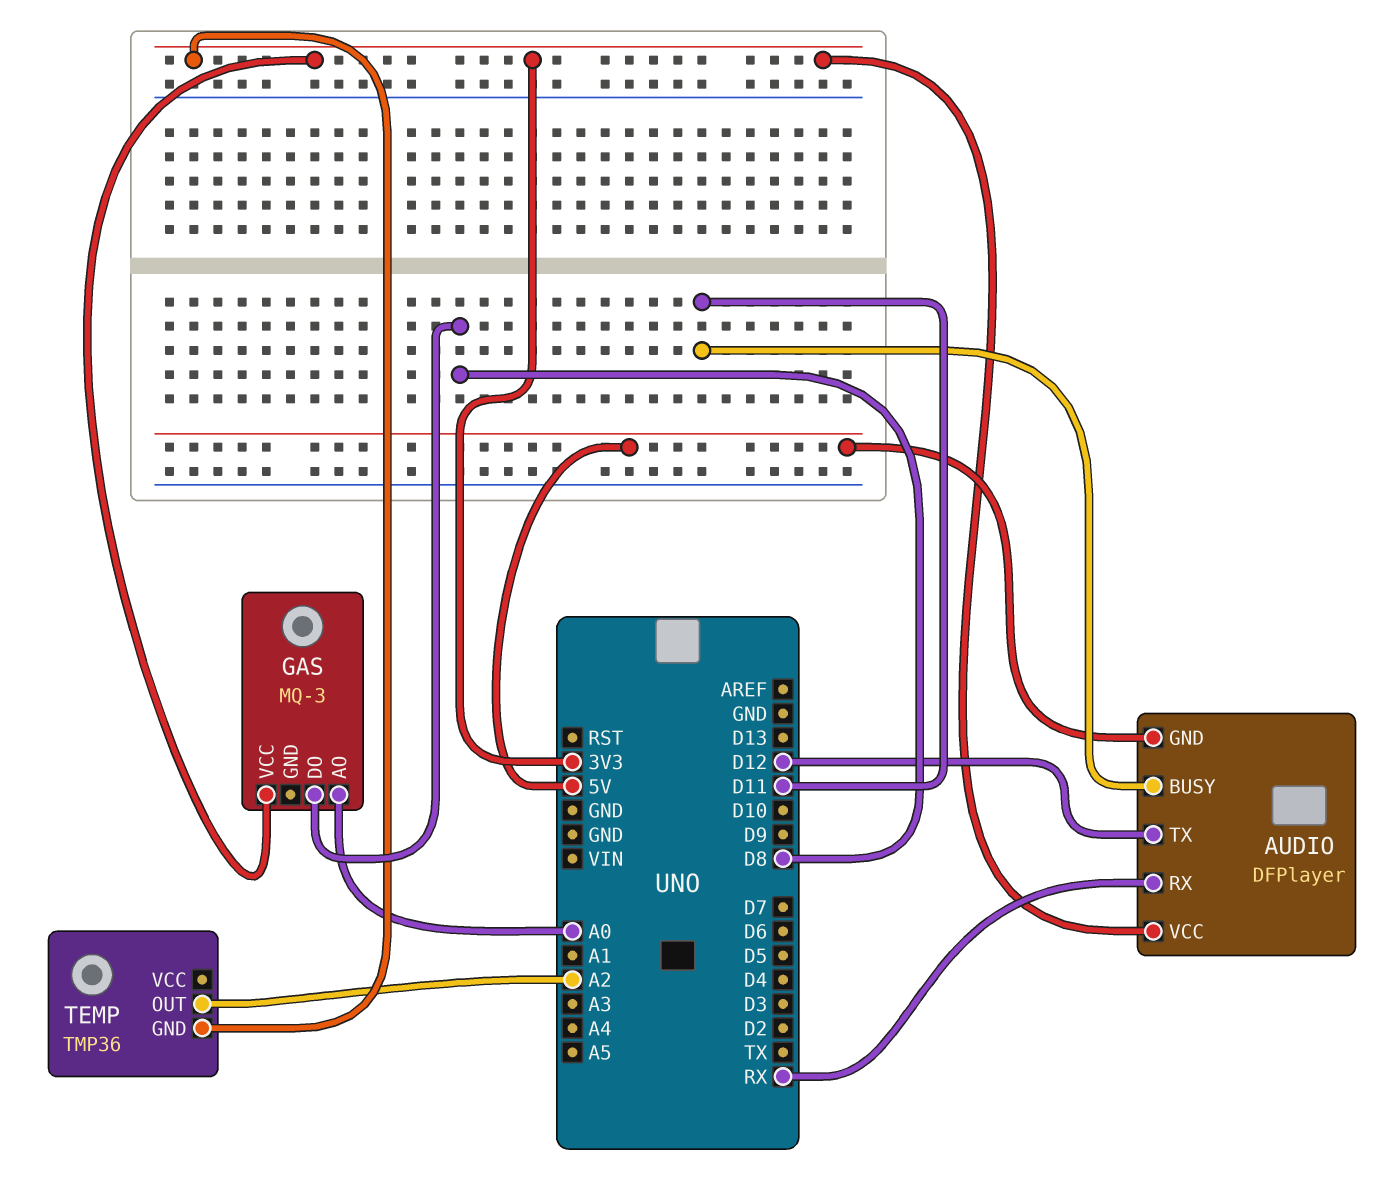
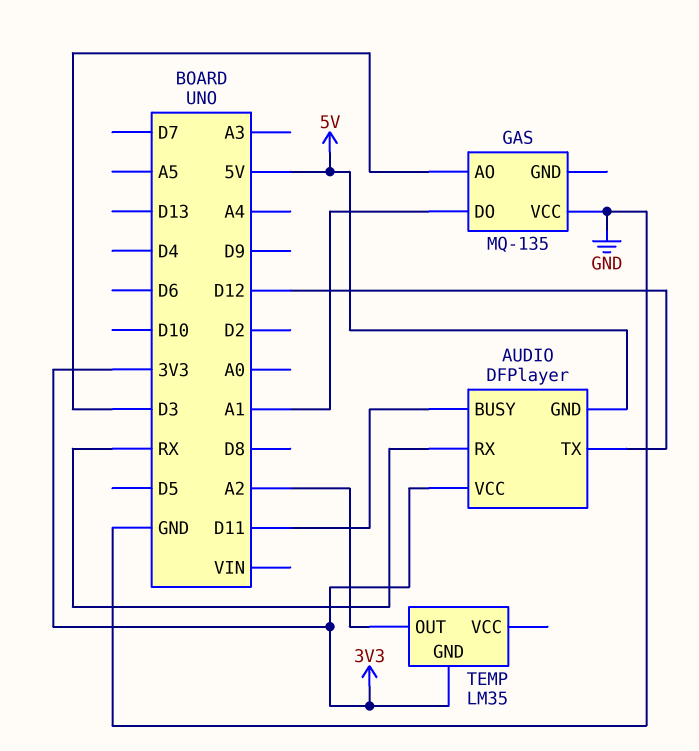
GAS: MQ-3 -> MQ-135
GAS pin AO: A0 -> D3
GAS pin DO: D8 -> A1
GAS pin VCC: 3V3 -> GND
TEMP: TMP36 -> LM35

